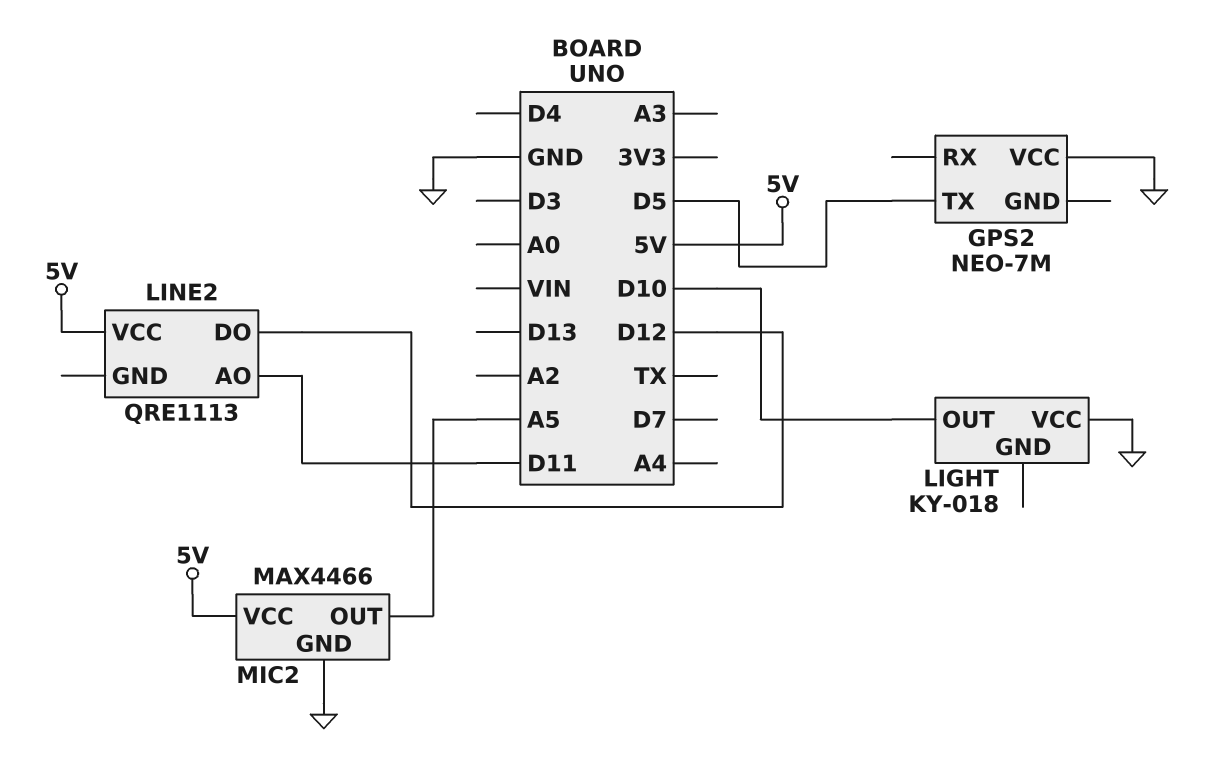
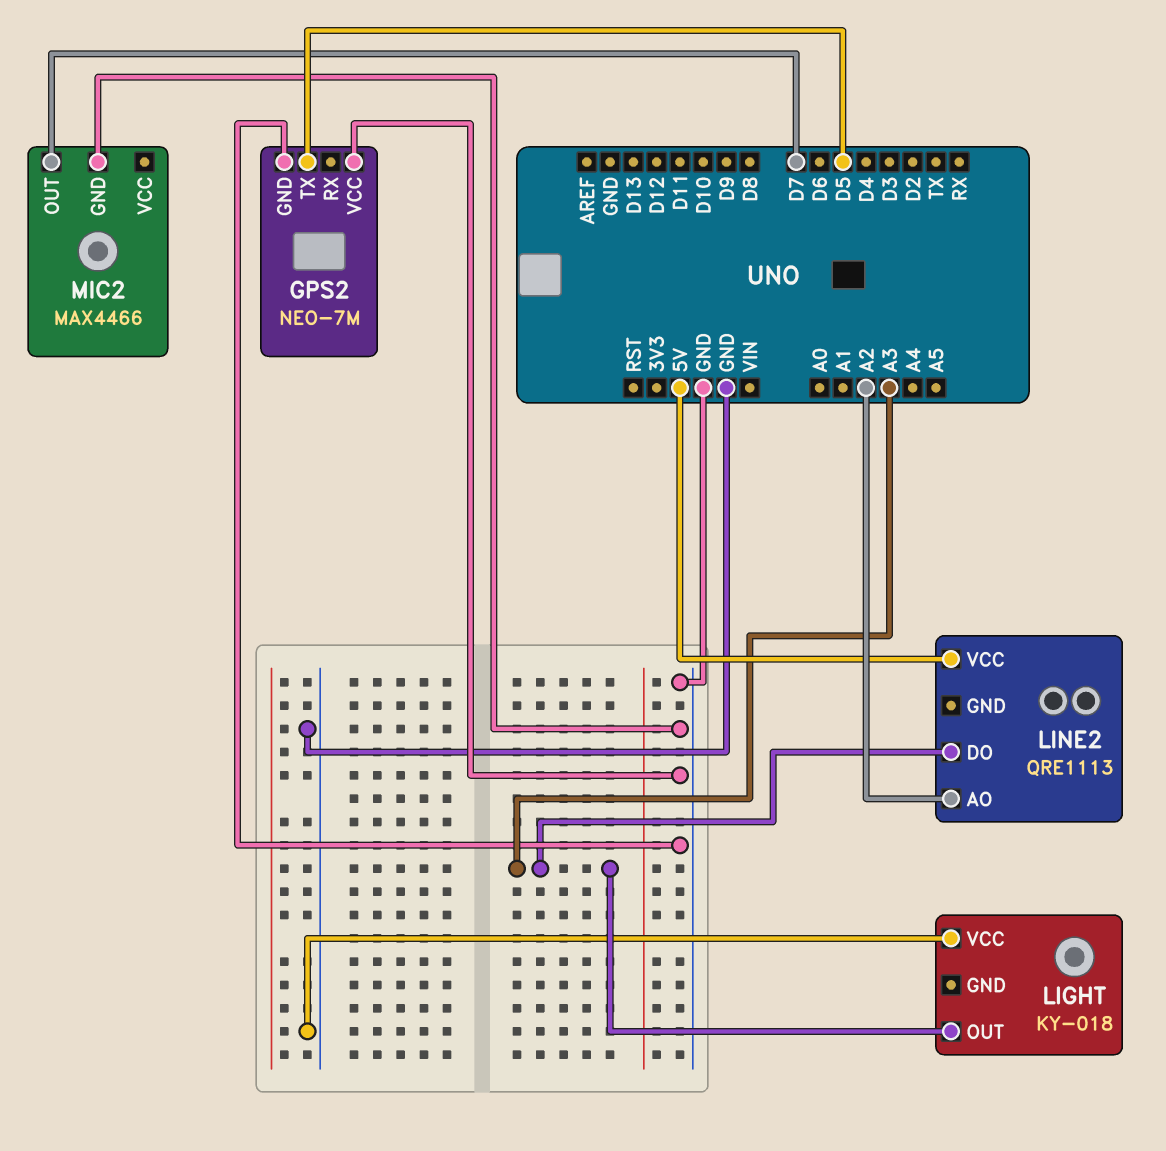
GPS2 pin GND: none -> GND
LIGHT pin OUT: D10 -> A3
LINE2 pin AO: D11 -> A2
LINE2 pin DO: D12 -> A3
MIC2 pin OUT: A5 -> D7
MIC2 pin VCC: 5V -> none

